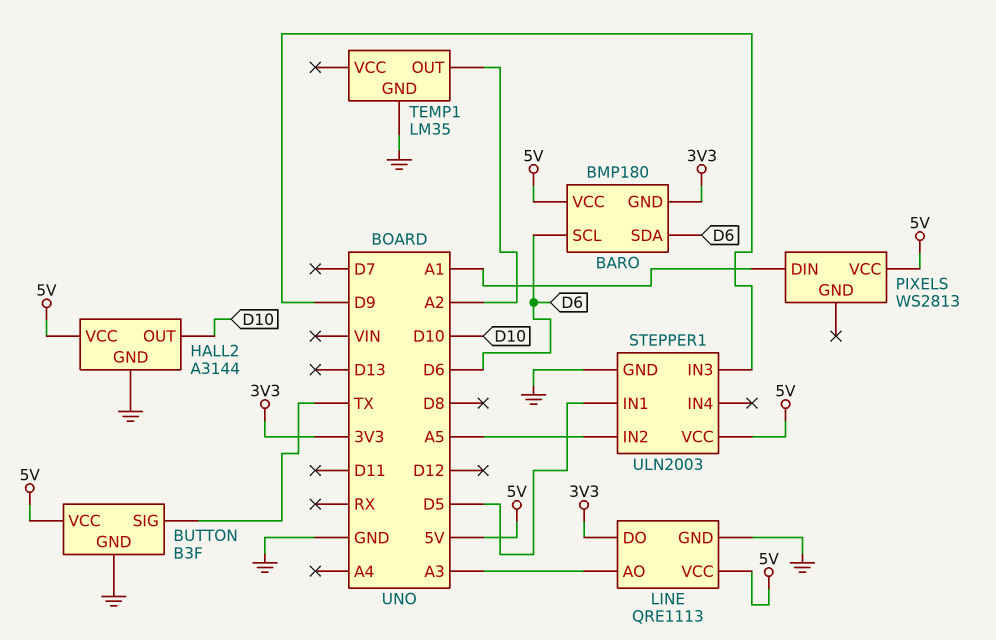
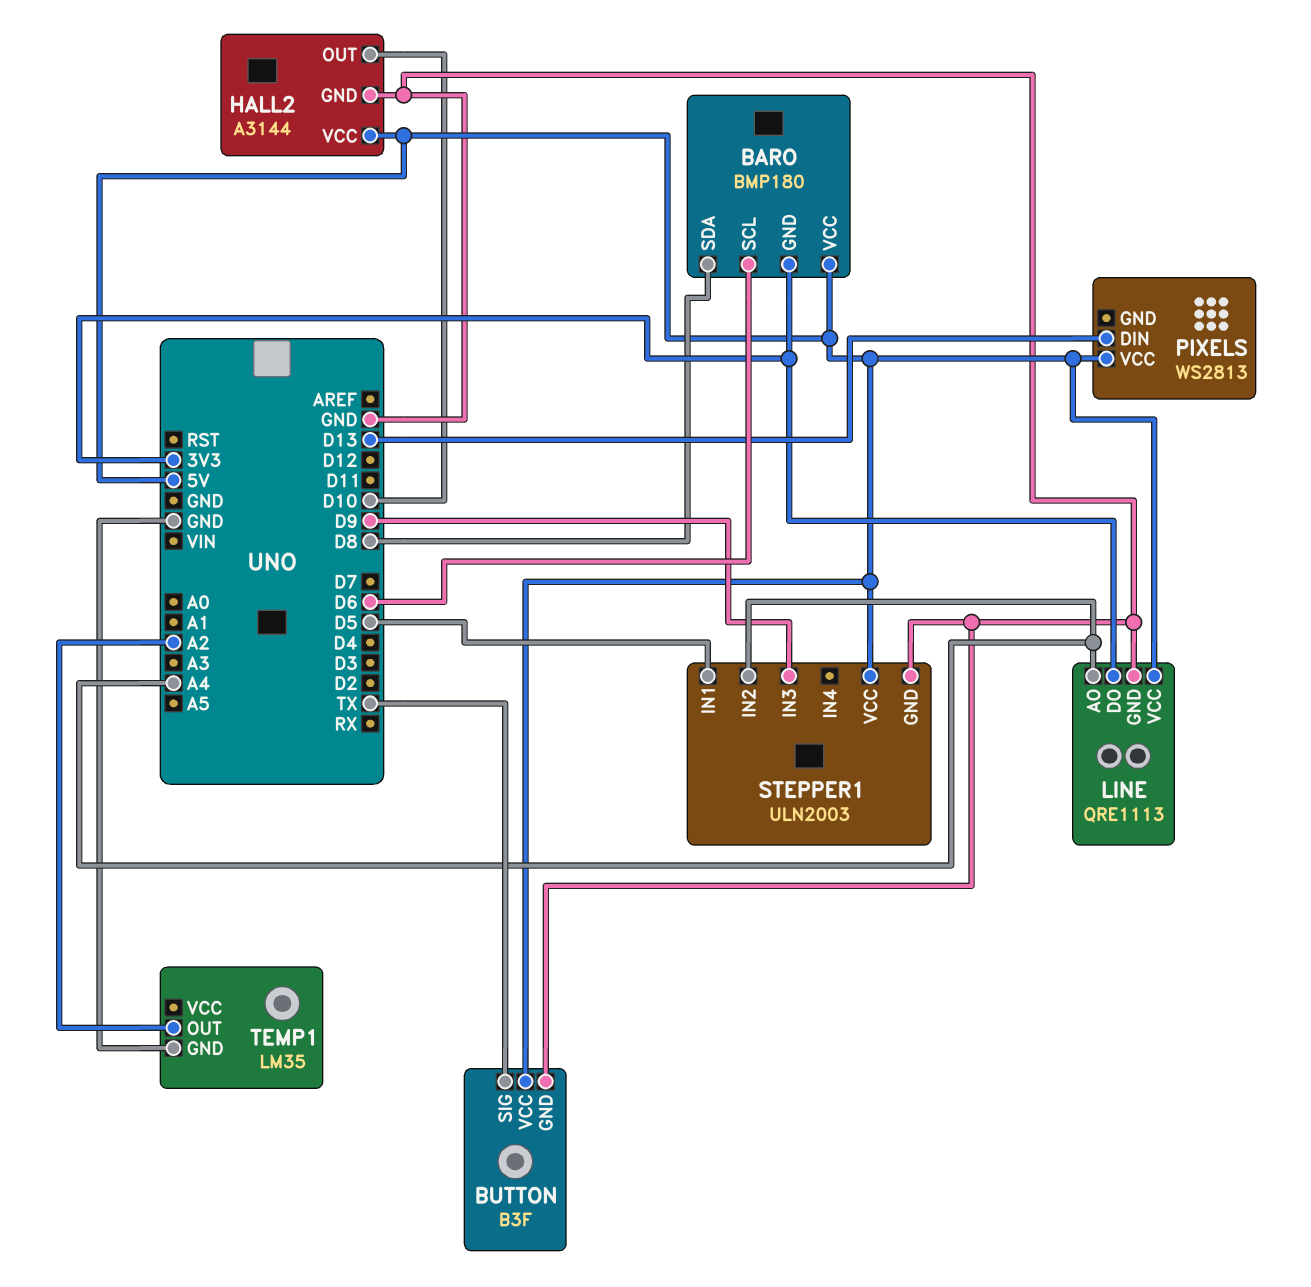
BARO pin SDA: D6 -> D8
LINE pin AO: A3 -> A4
PIXELS pin DIN: A1 -> D13
STEPPER1 pin IN2: A5 -> A4

